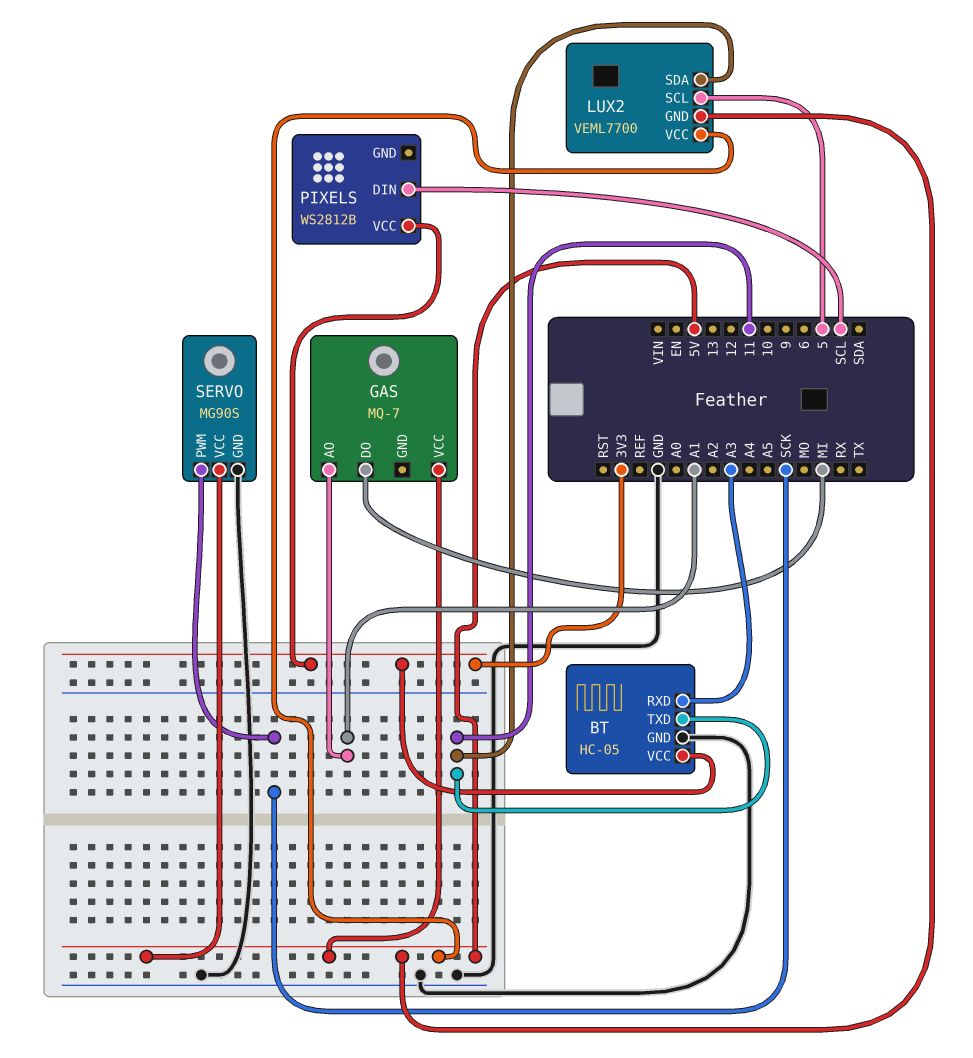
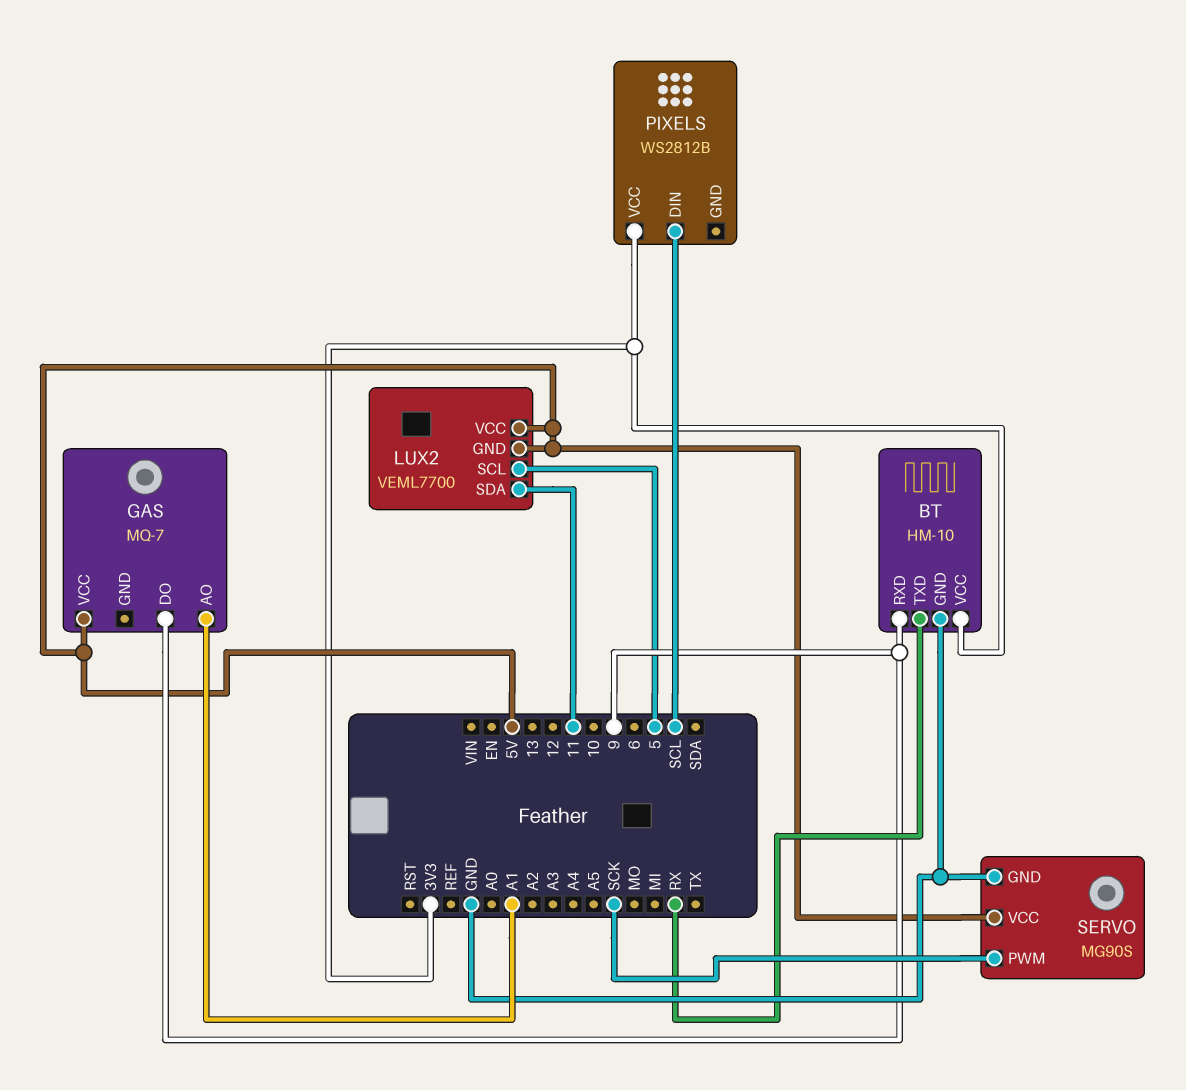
BT: HC-05 -> HM-10
BT pin RXD: A3 -> 9
BT pin TXD: 11 -> RX
GAS pin DO: MI -> 9

